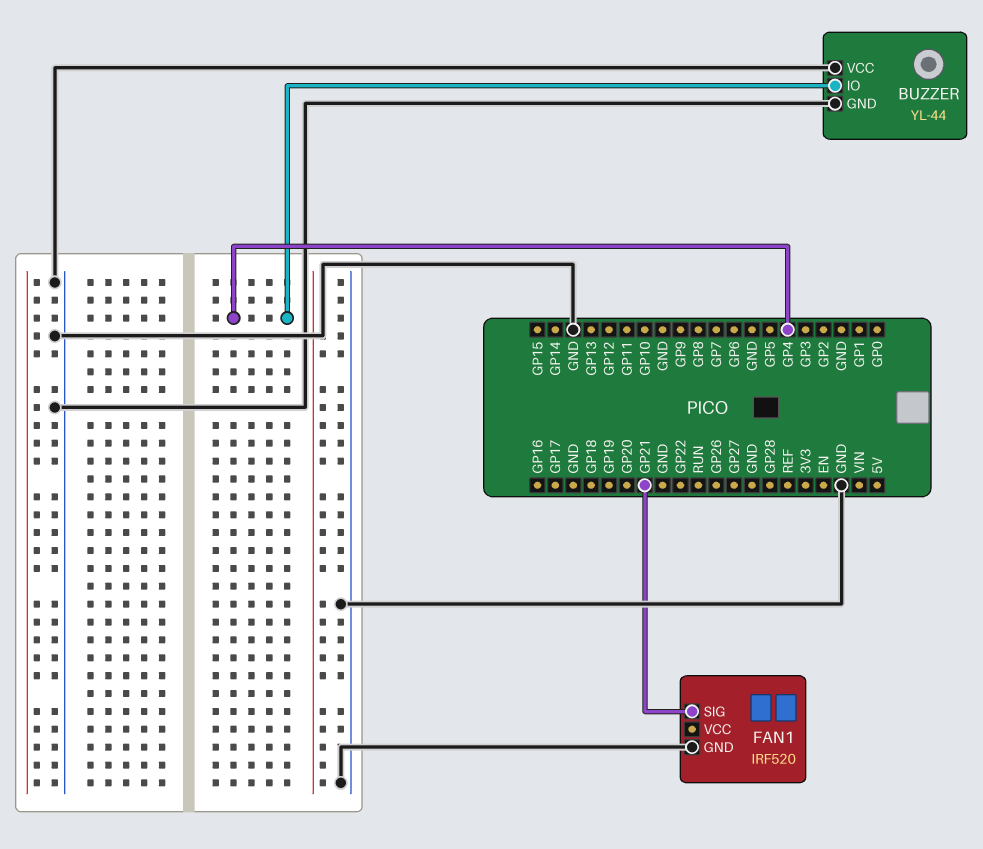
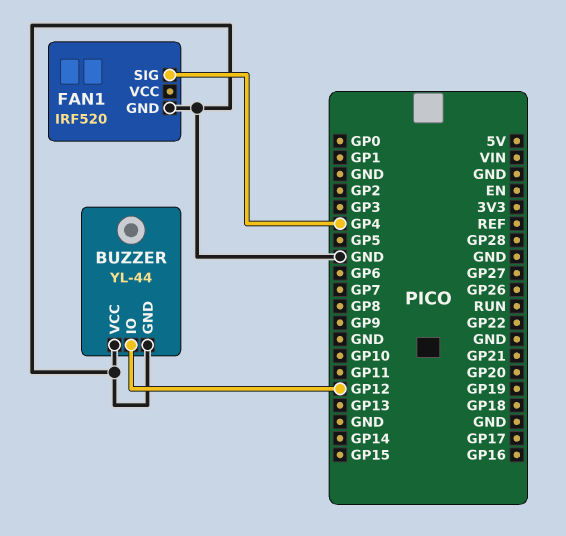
BUZZER pin IO: GP4 -> GP12
FAN1 pin SIG: GP21 -> GP4

